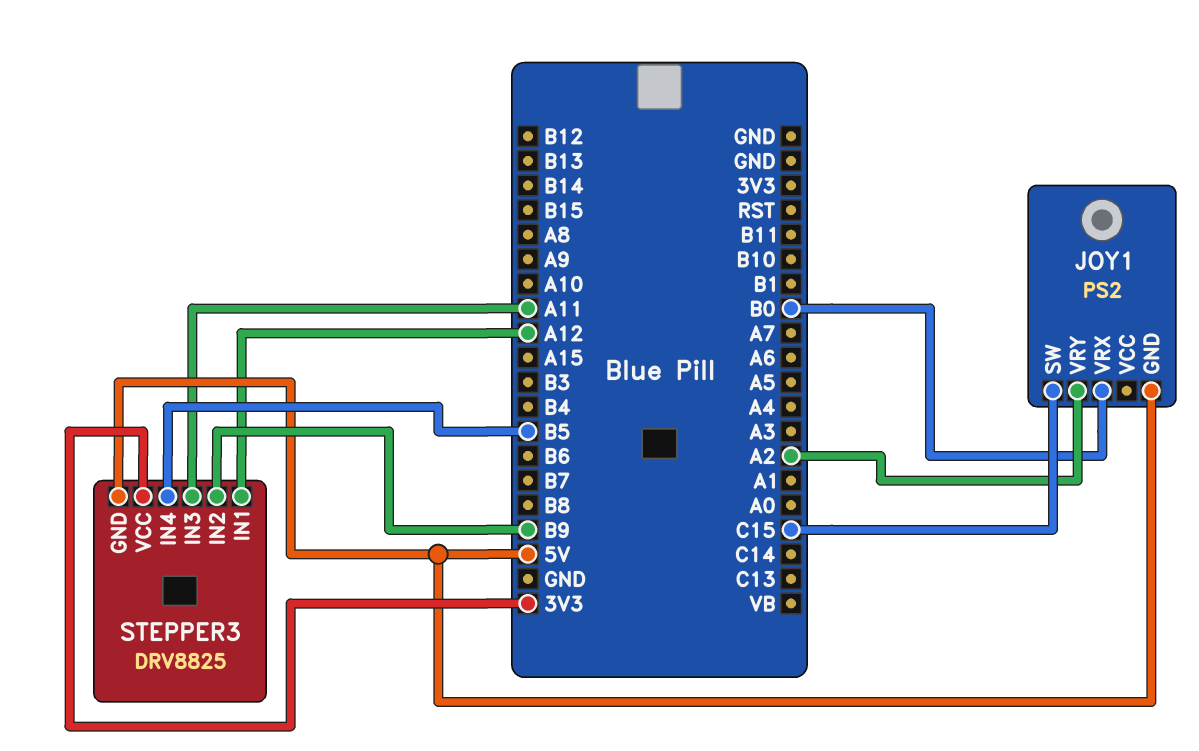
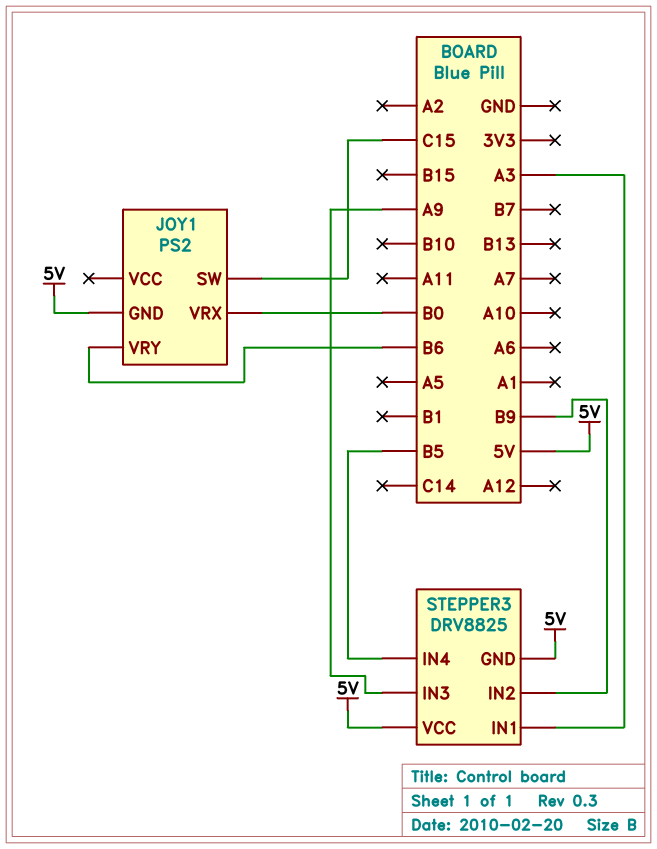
JOY1 pin VRY: A2 -> B6
STEPPER3 pin IN1: A12 -> A3
STEPPER3 pin IN3: A11 -> A9
STEPPER3 pin VCC: 3V3 -> 5V

